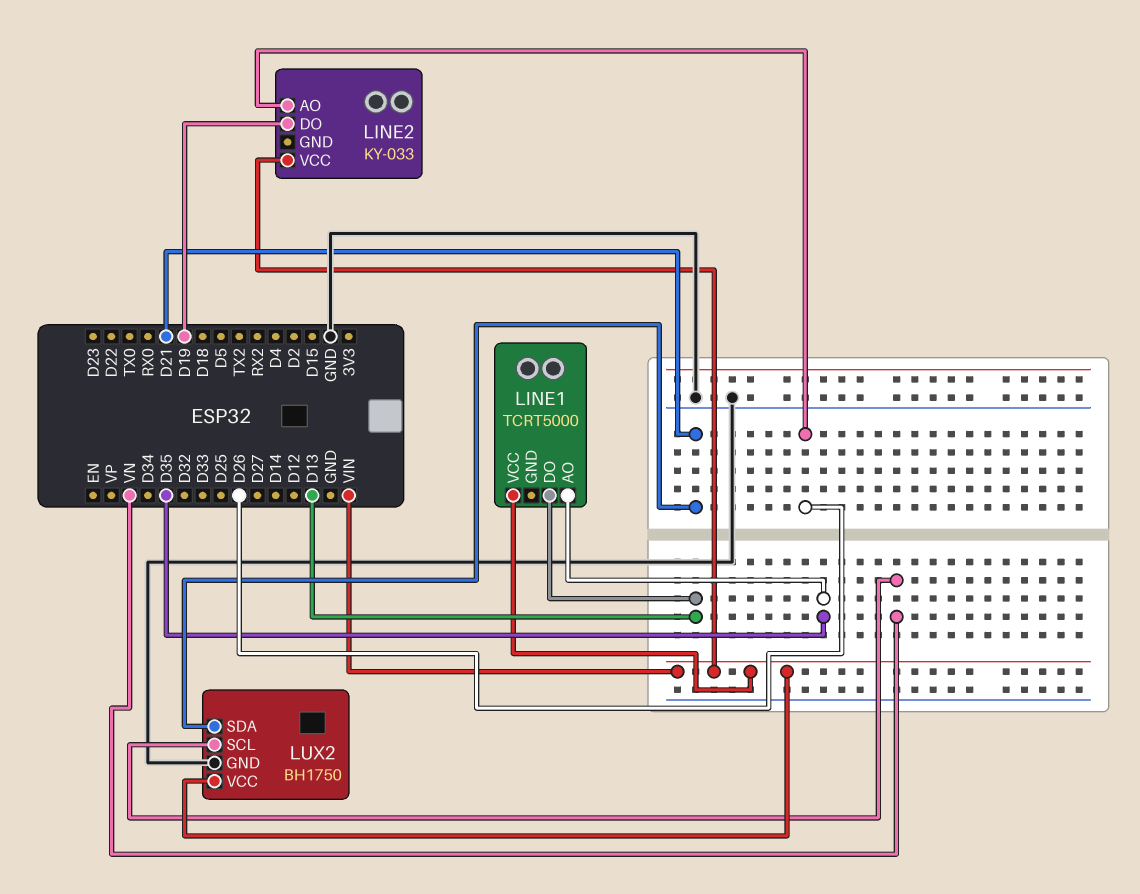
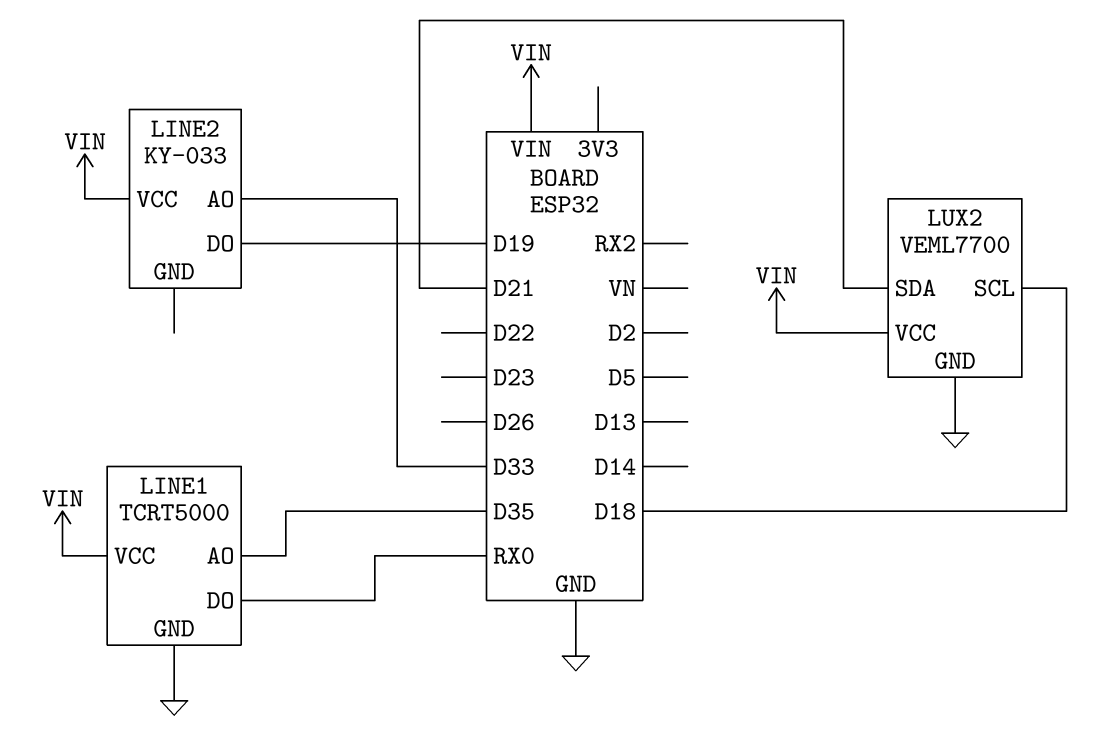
LINE1 pin DO: D13 -> RX0
LINE1 pin GND: none -> GND
LINE2 pin AO: D26 -> D33
LUX2: BH1750 -> VEML7700
LUX2 pin SCL: VN -> D18

